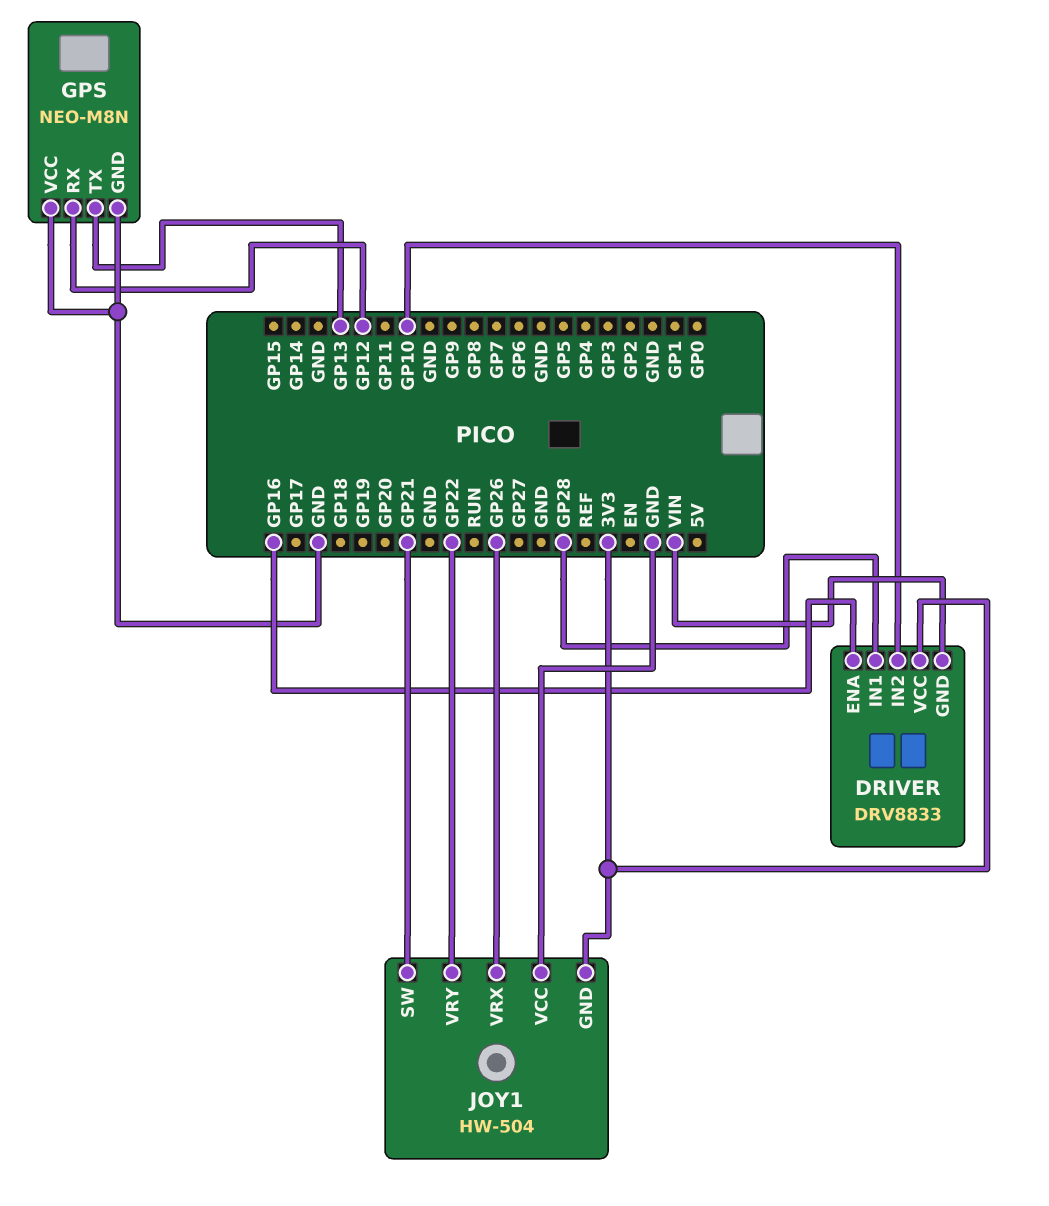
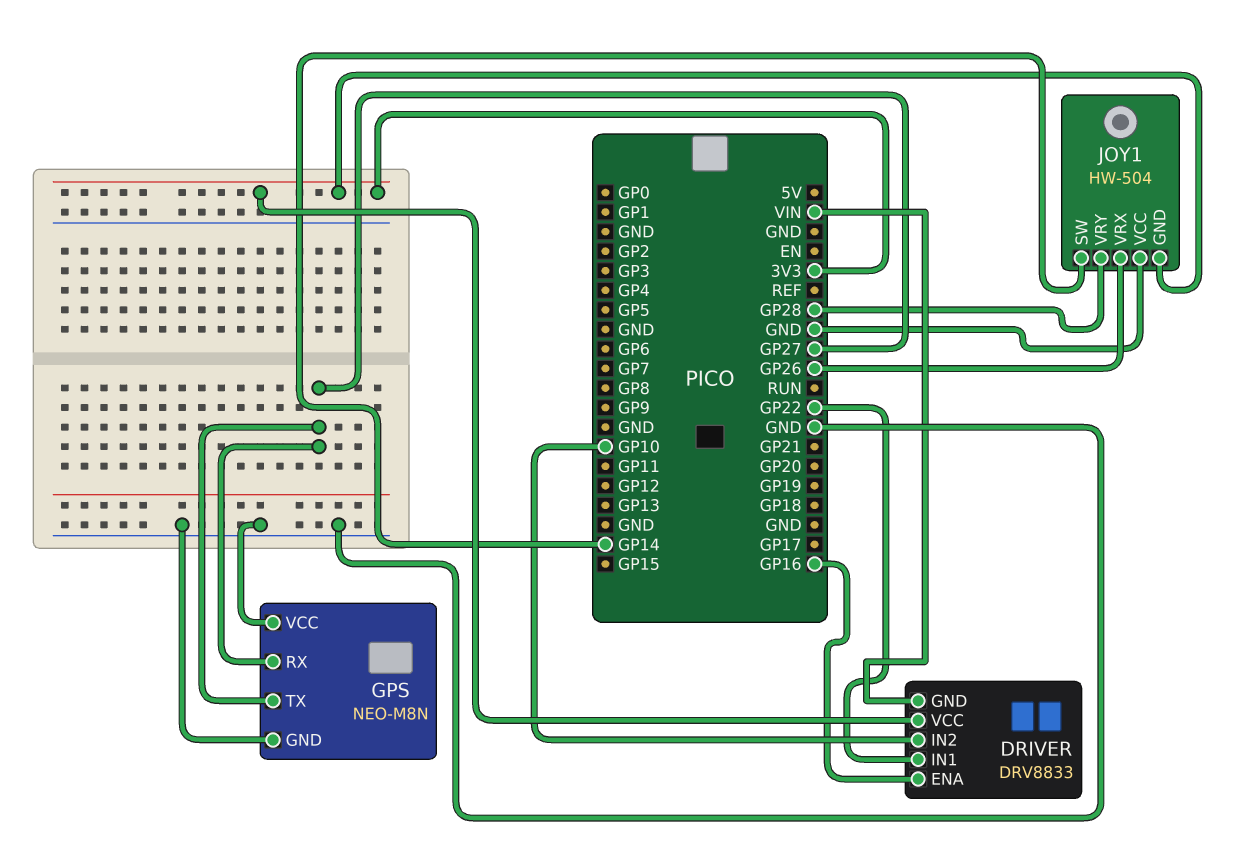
DRIVER pin IN1: GP28 -> GP22
GPS pin RX: GP12 -> GP27
GPS pin TX: GP13 -> GP27
JOY1 pin SW: GP21 -> GP14
JOY1 pin VRY: GP22 -> GP28

